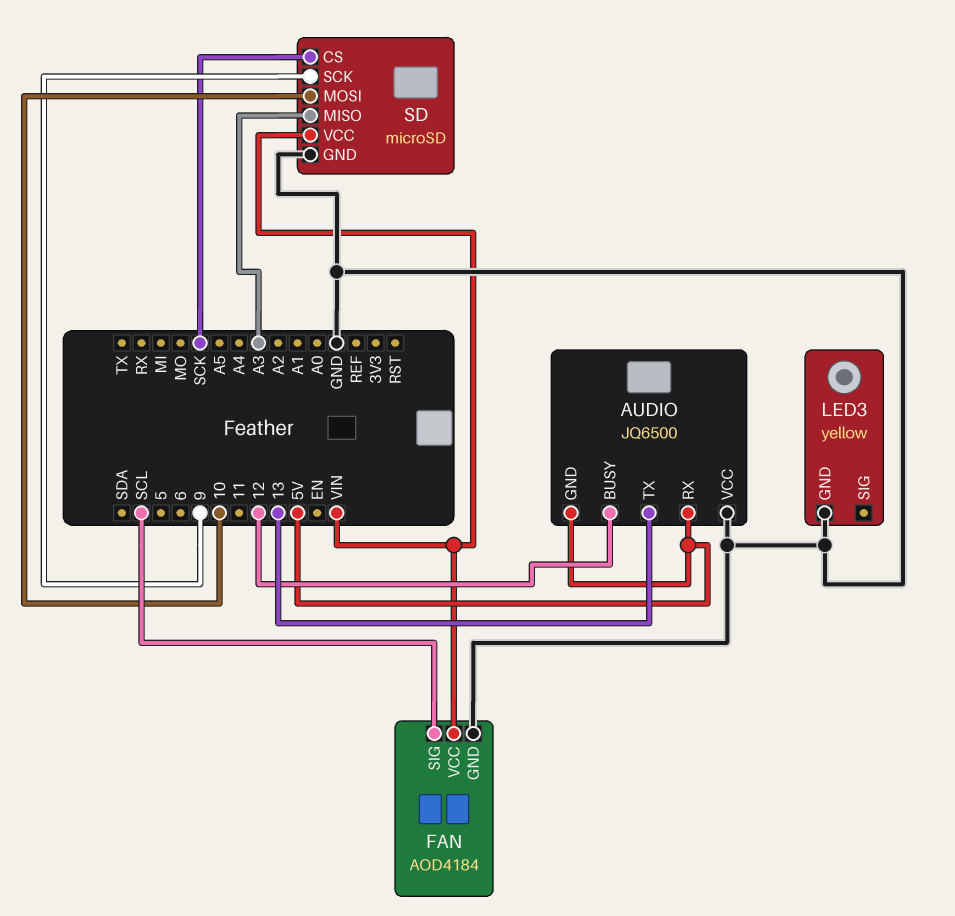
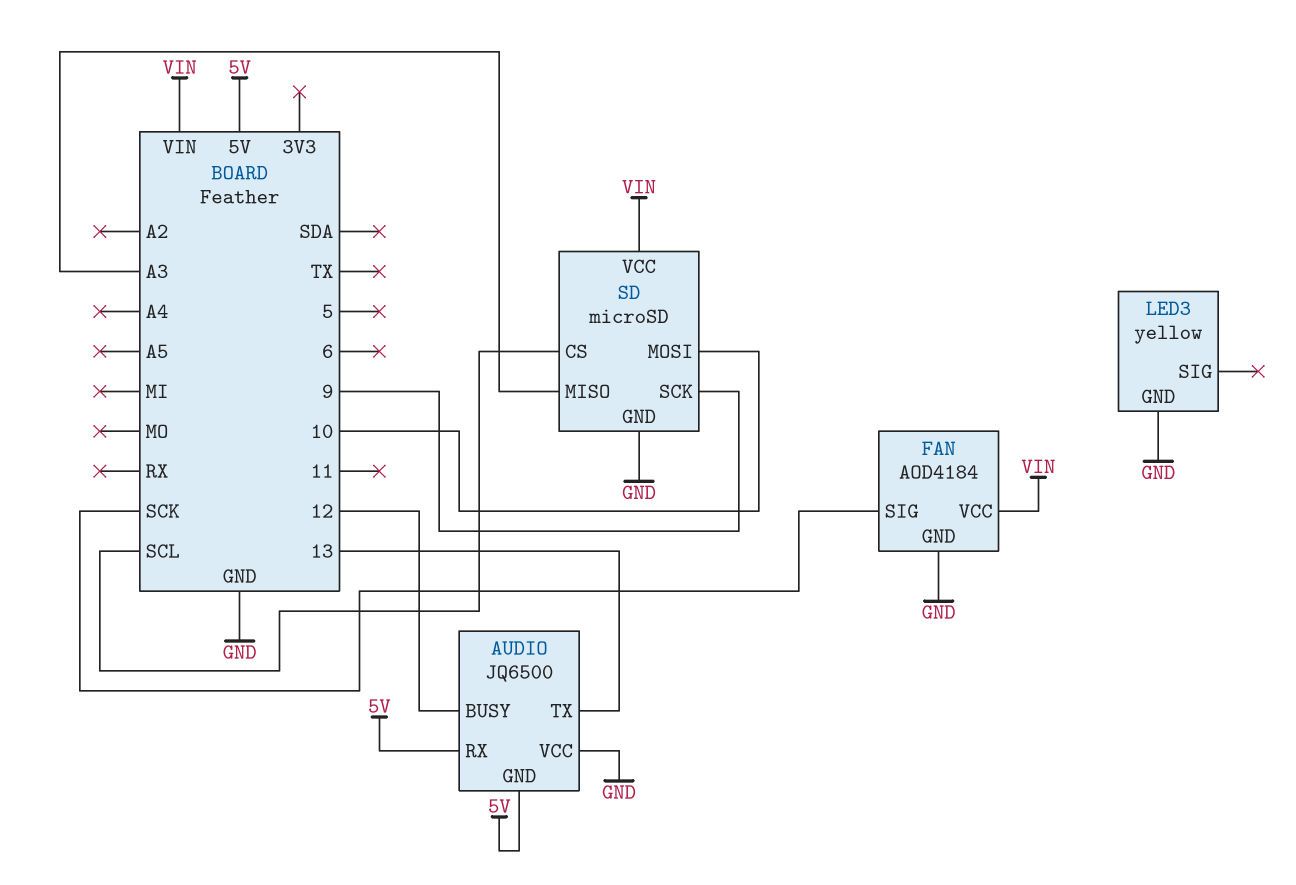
FAN pin SIG: SCL -> SCK
SD pin CS: SCK -> SCL

